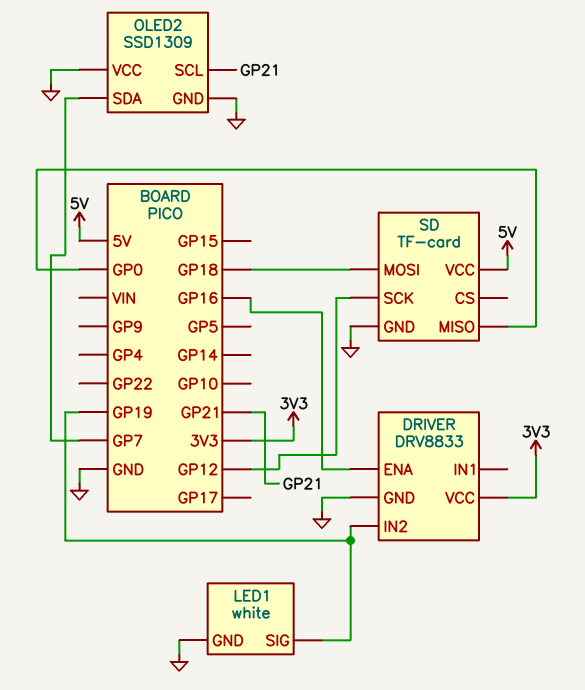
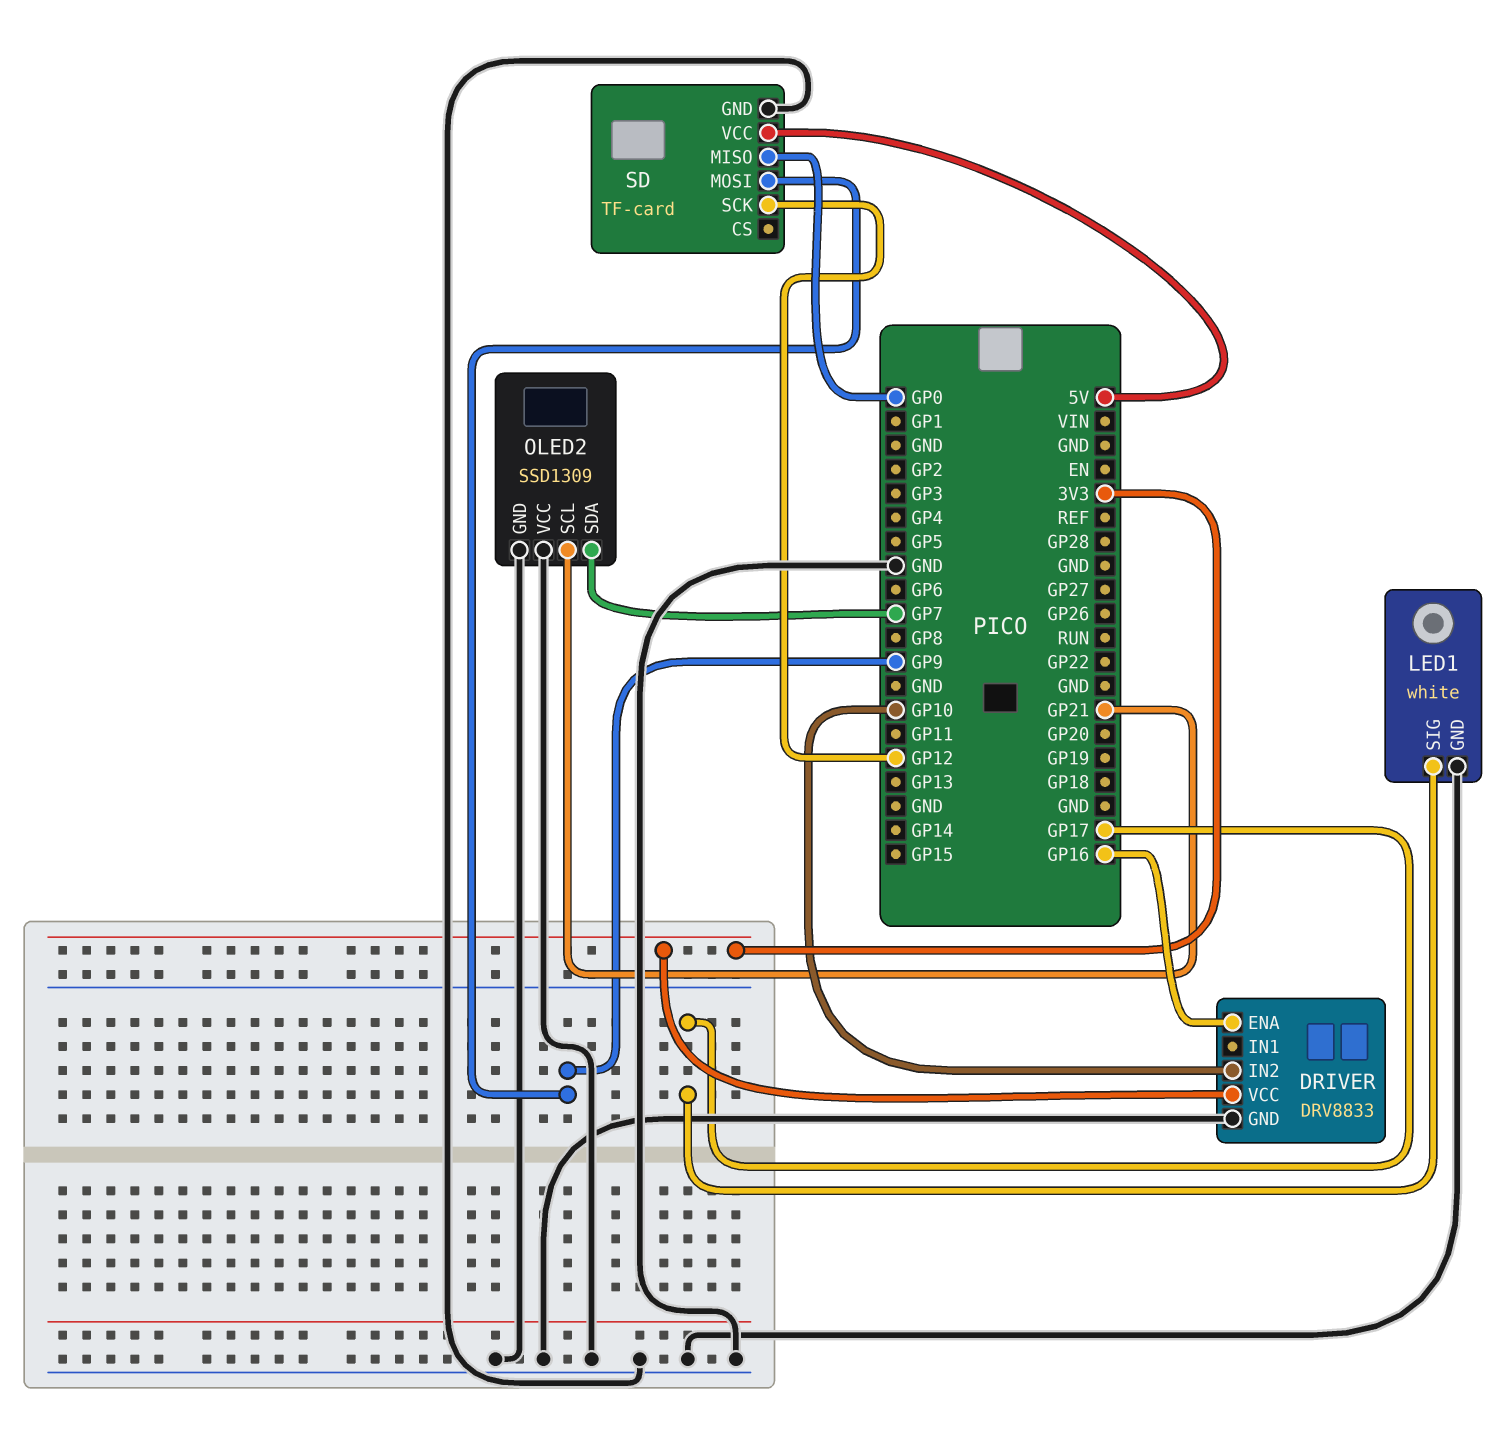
DRIVER pin IN2: GP19 -> GP10
LED1 pin SIG: GP19 -> GP17
SD pin MOSI: GP18 -> GP9

